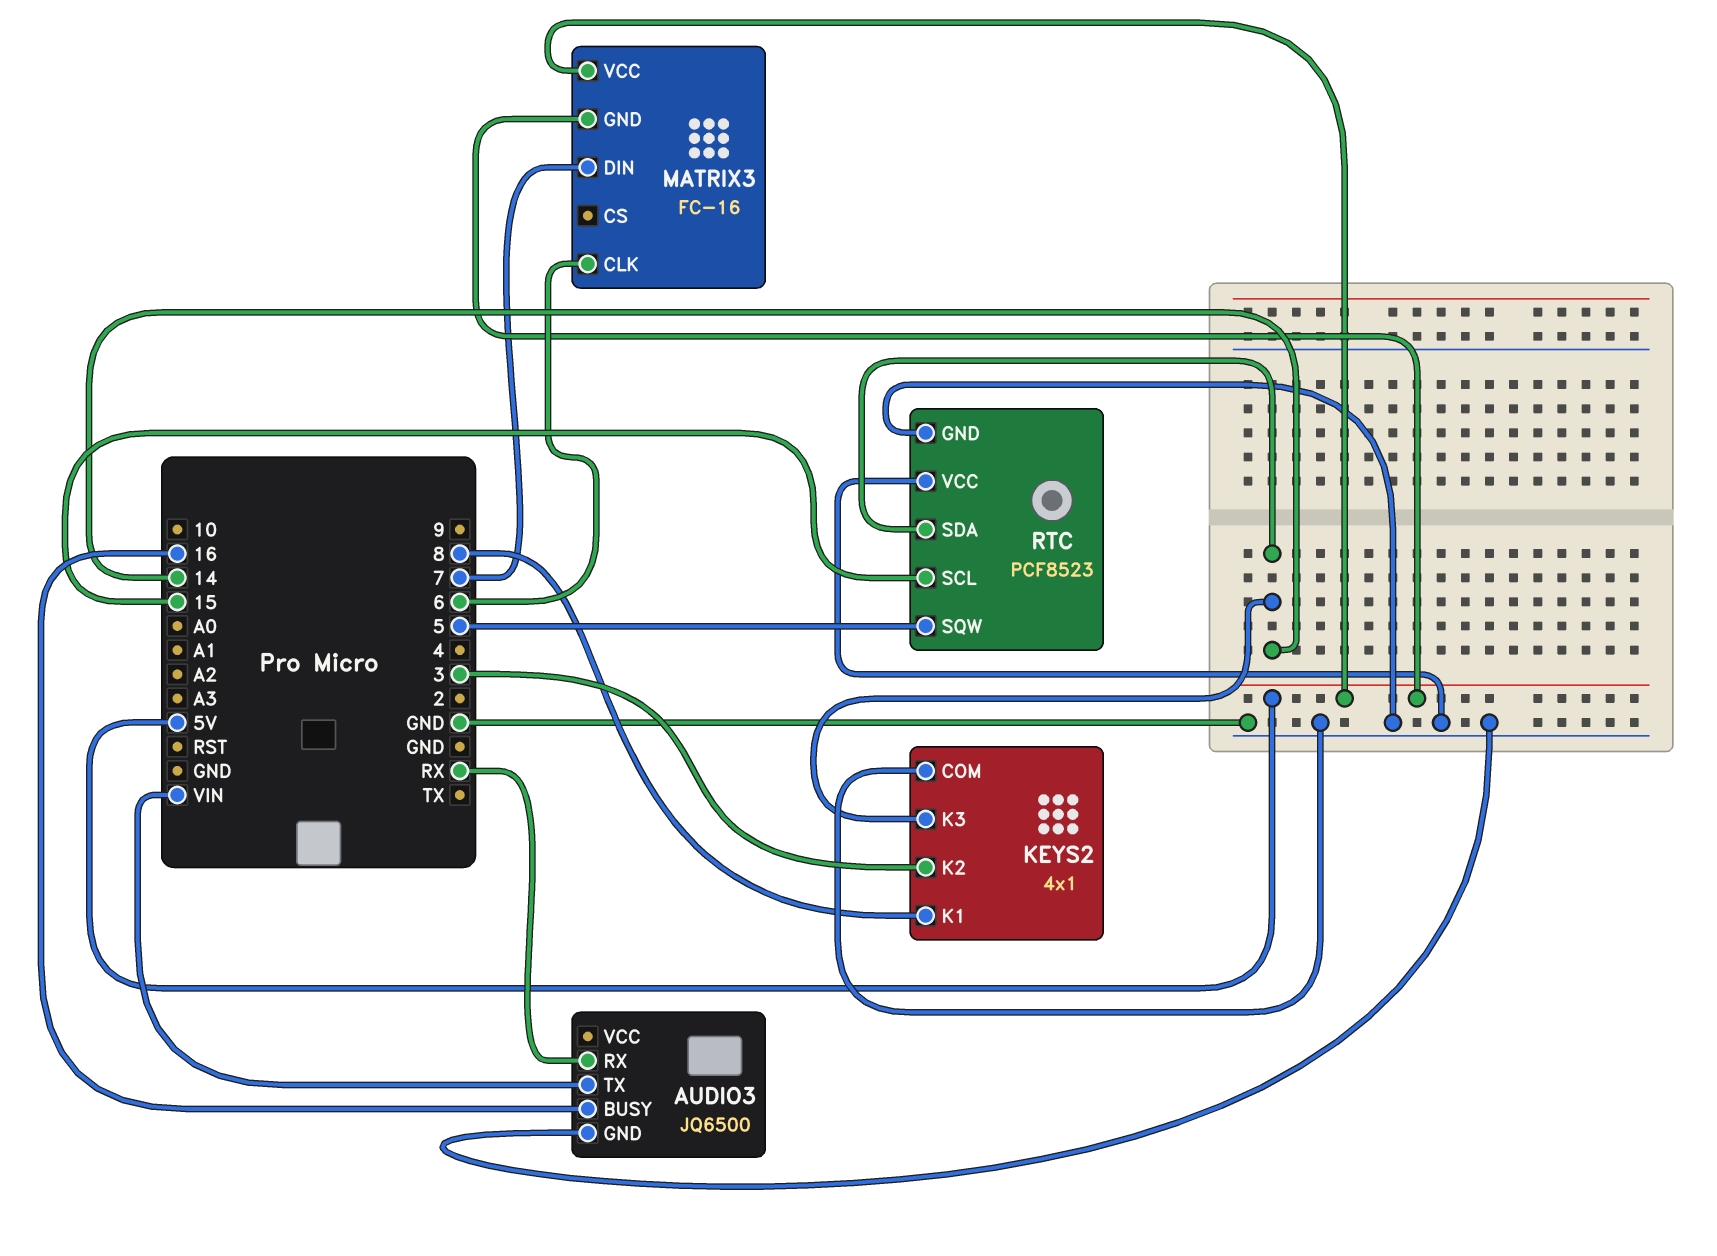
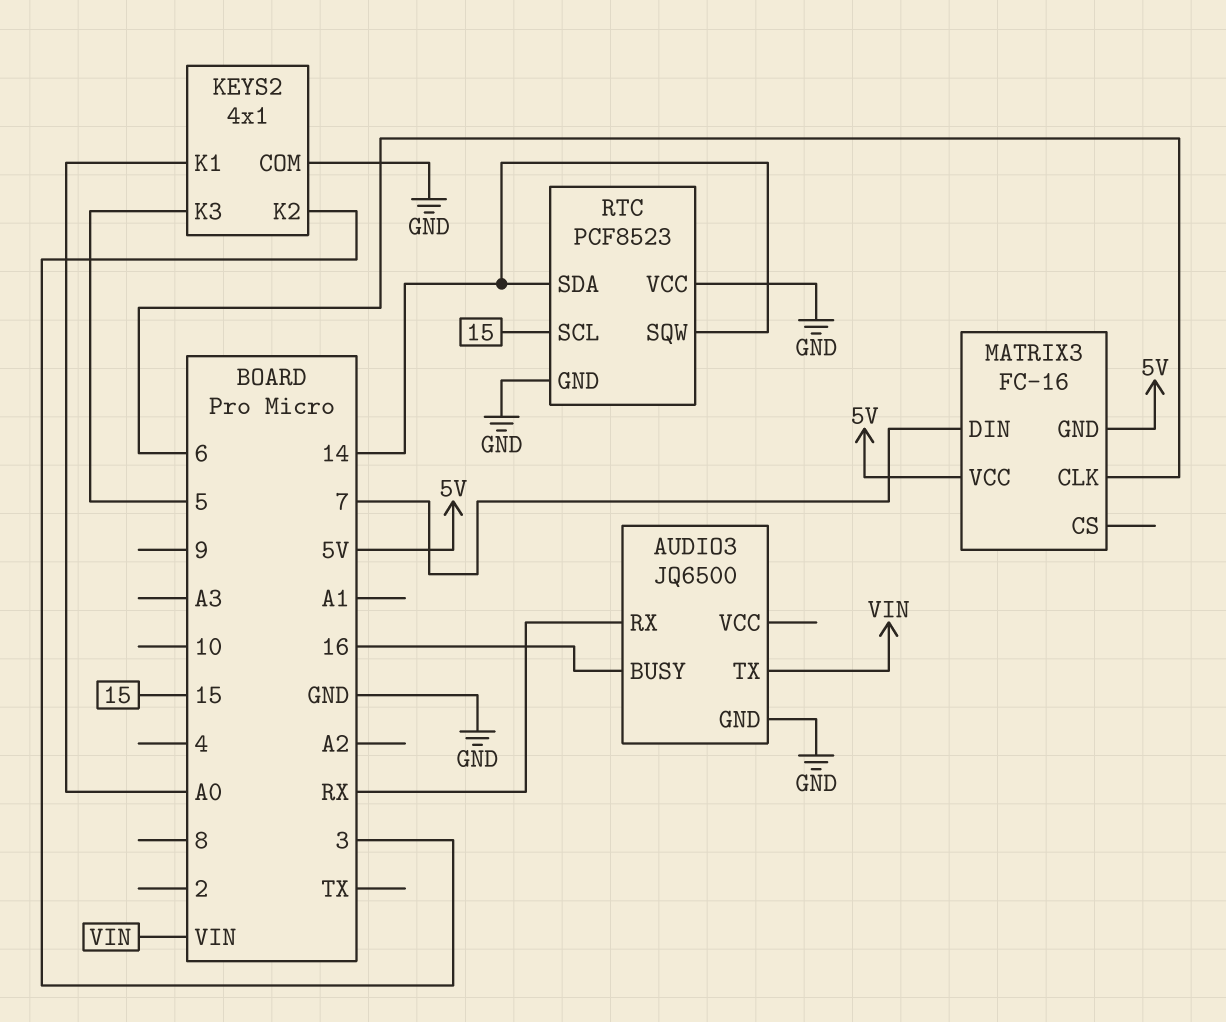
KEYS2 pin K1: 8 -> A0
KEYS2 pin K3: 14 -> 5
RTC pin SQW: 5 -> 14

